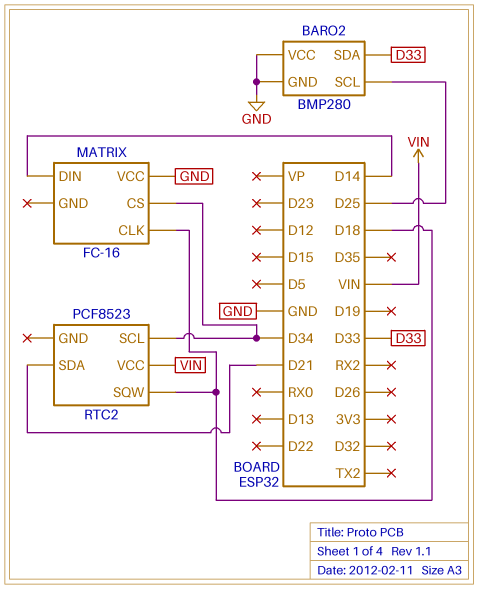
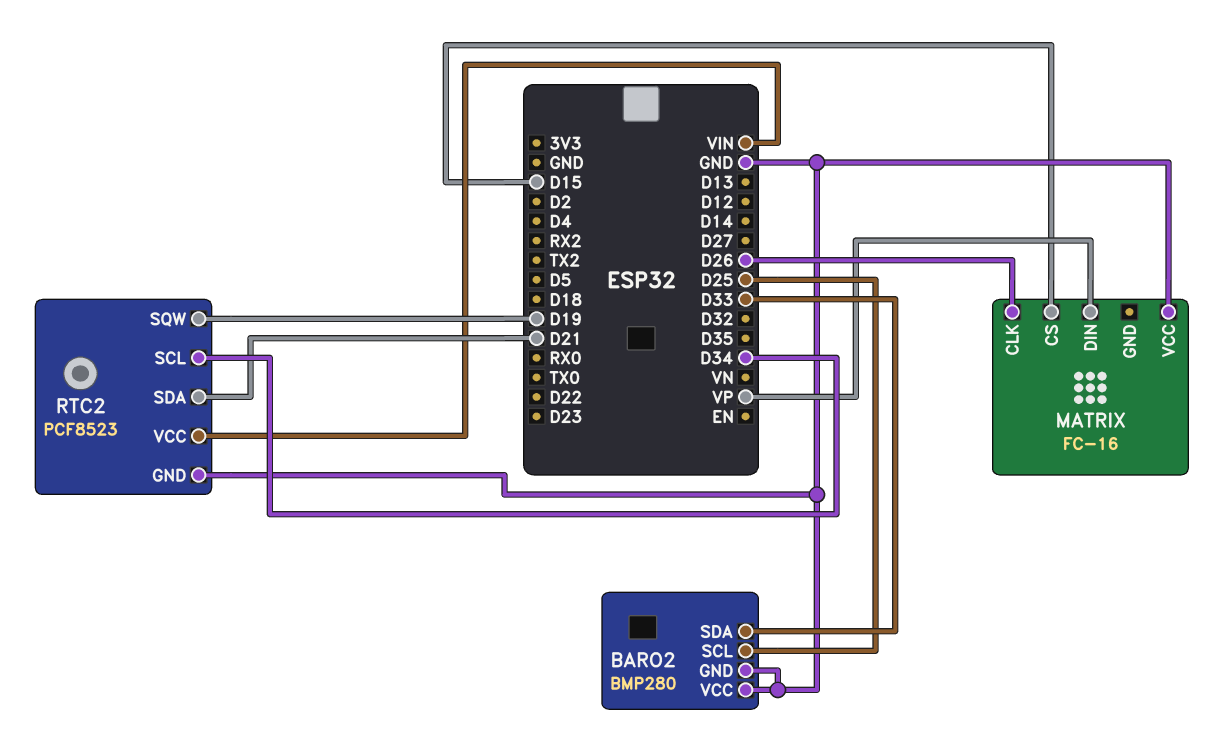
MATRIX pin CLK: D18 -> D26
MATRIX pin CS: D34 -> D15
MATRIX pin DIN: D14 -> VP
RTC2 pin GND: none -> GND
RTC2 pin SQW: D18 -> D19

